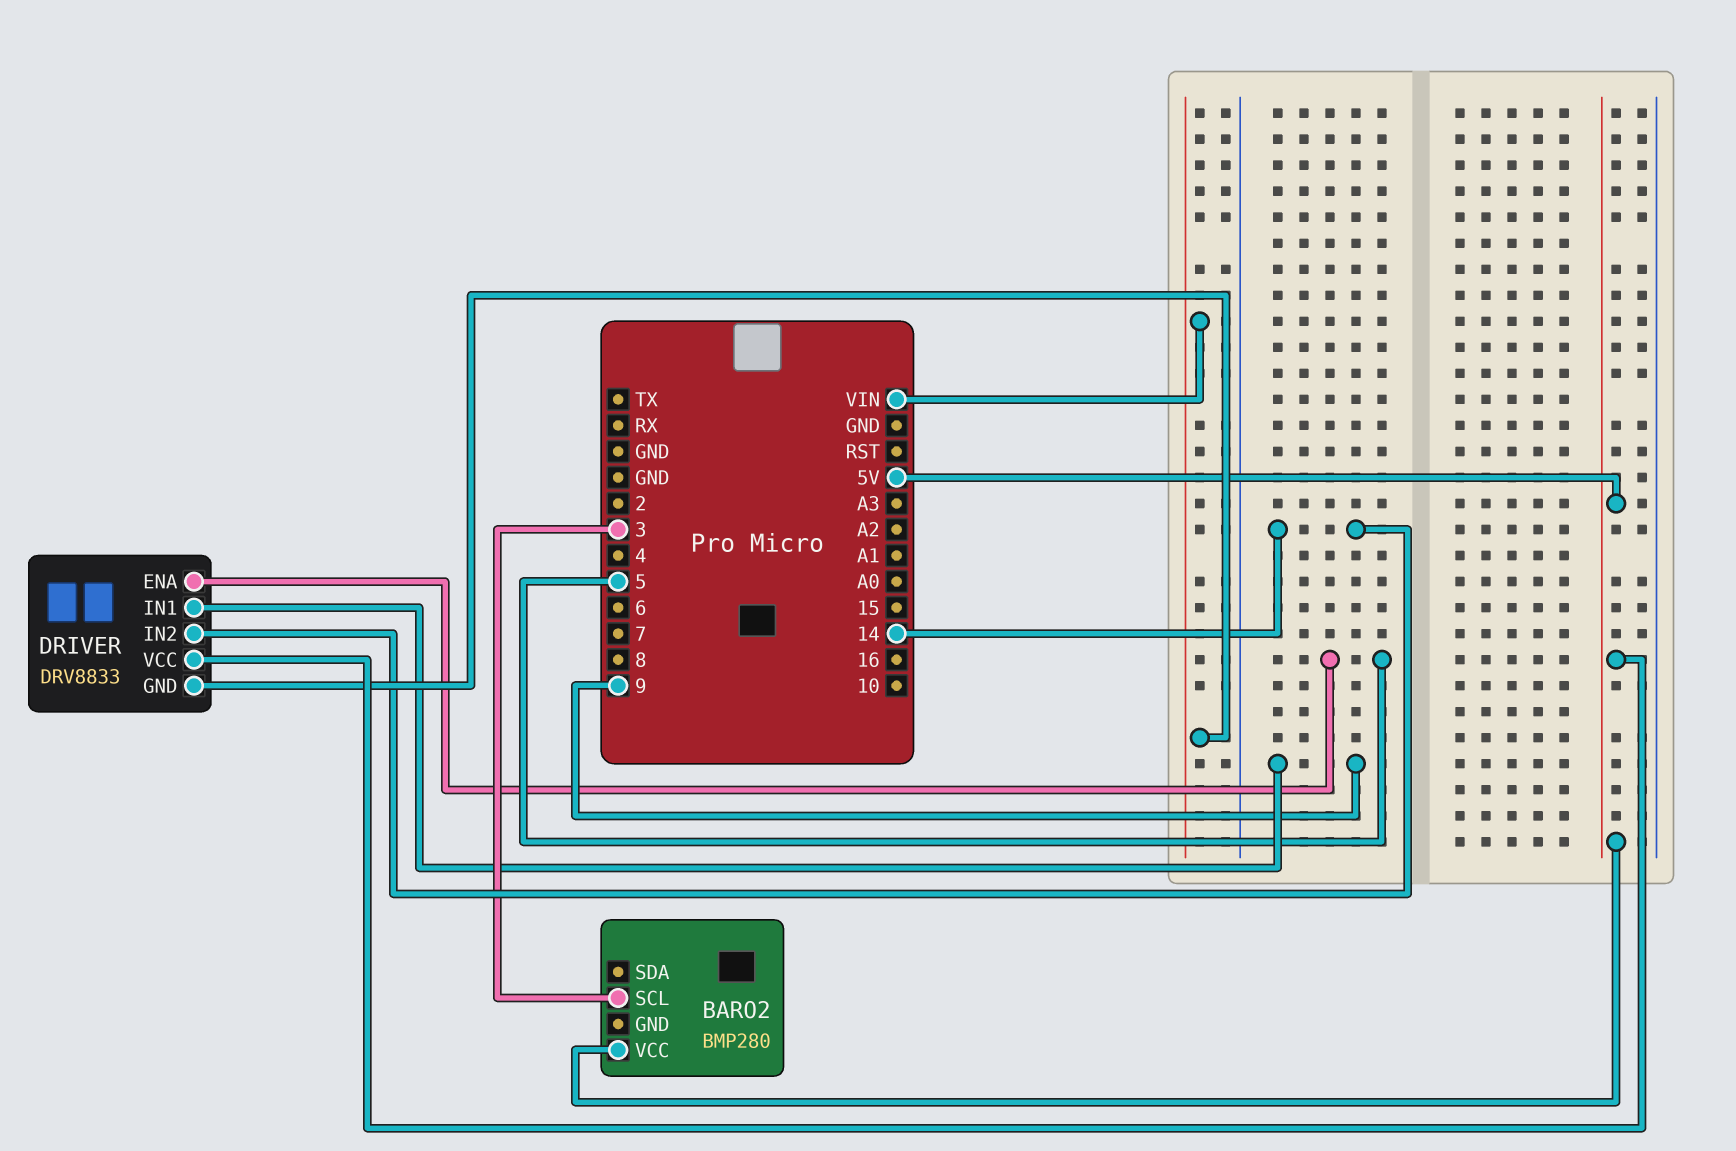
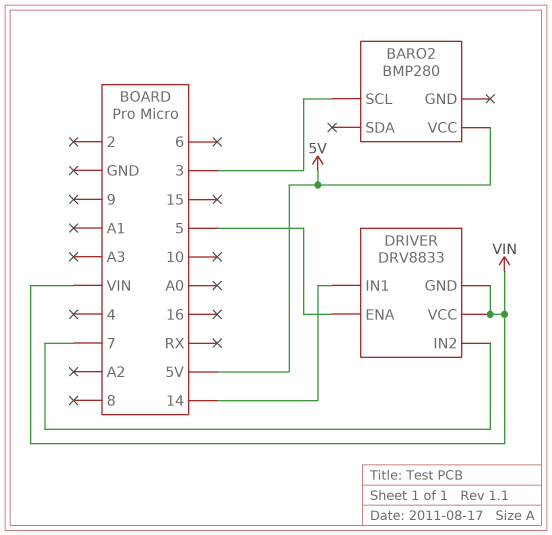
DRIVER pin IN1: 9 -> 14
DRIVER pin IN2: 14 -> 7
DRIVER pin VCC: 5V -> VIN

